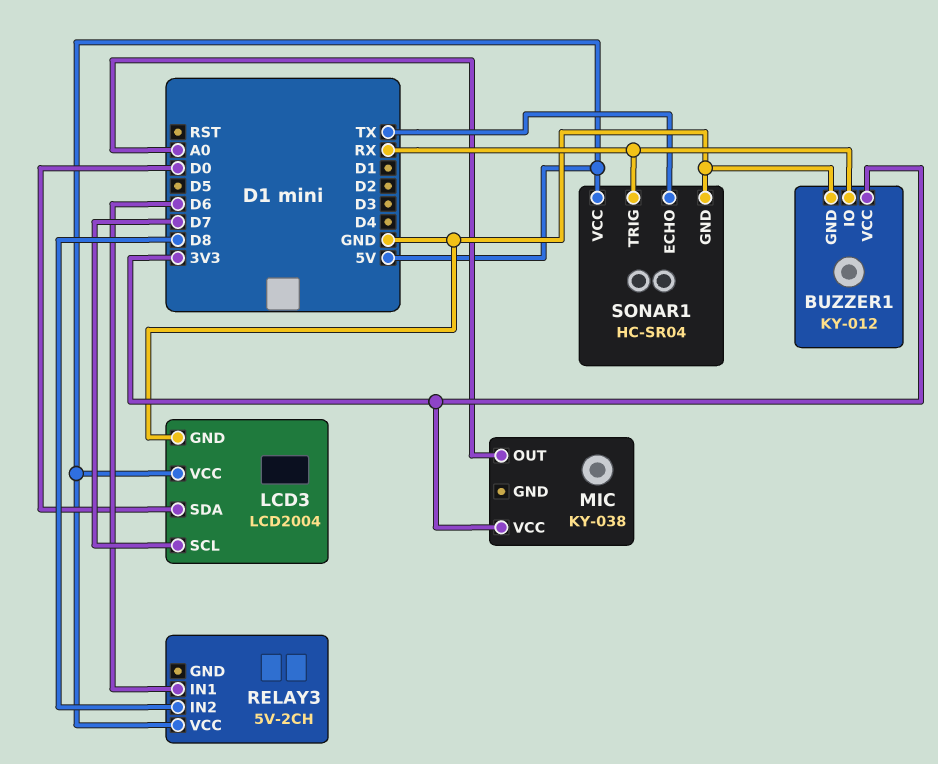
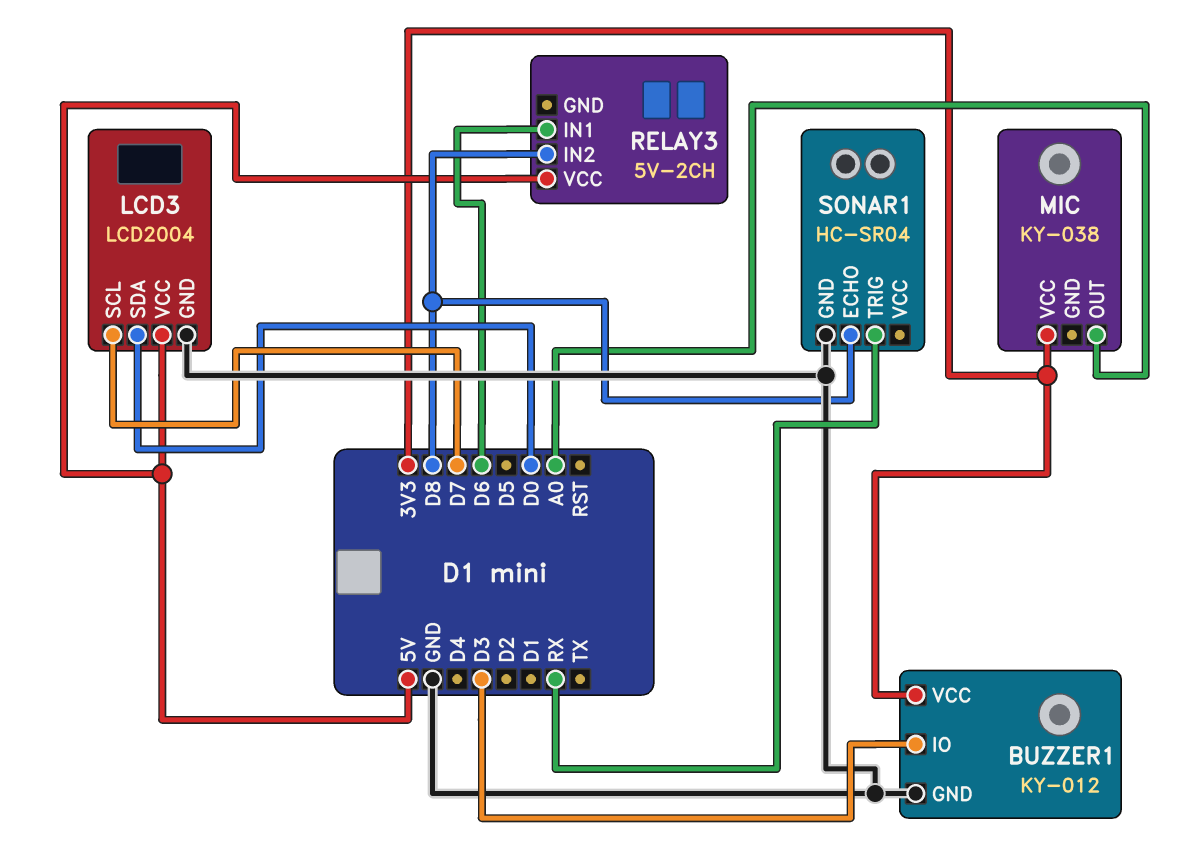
BUZZER1 pin IO: RX -> D3
SONAR1 pin ECHO: TX -> D8
SONAR1 pin VCC: 5V -> none

